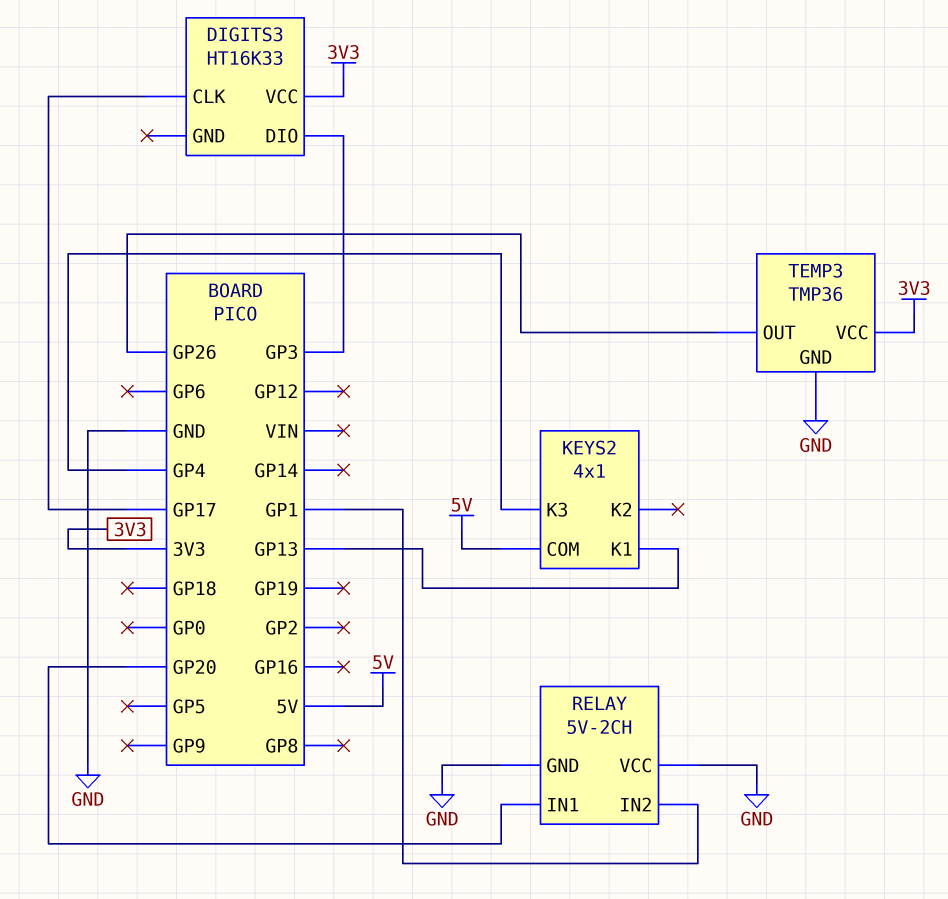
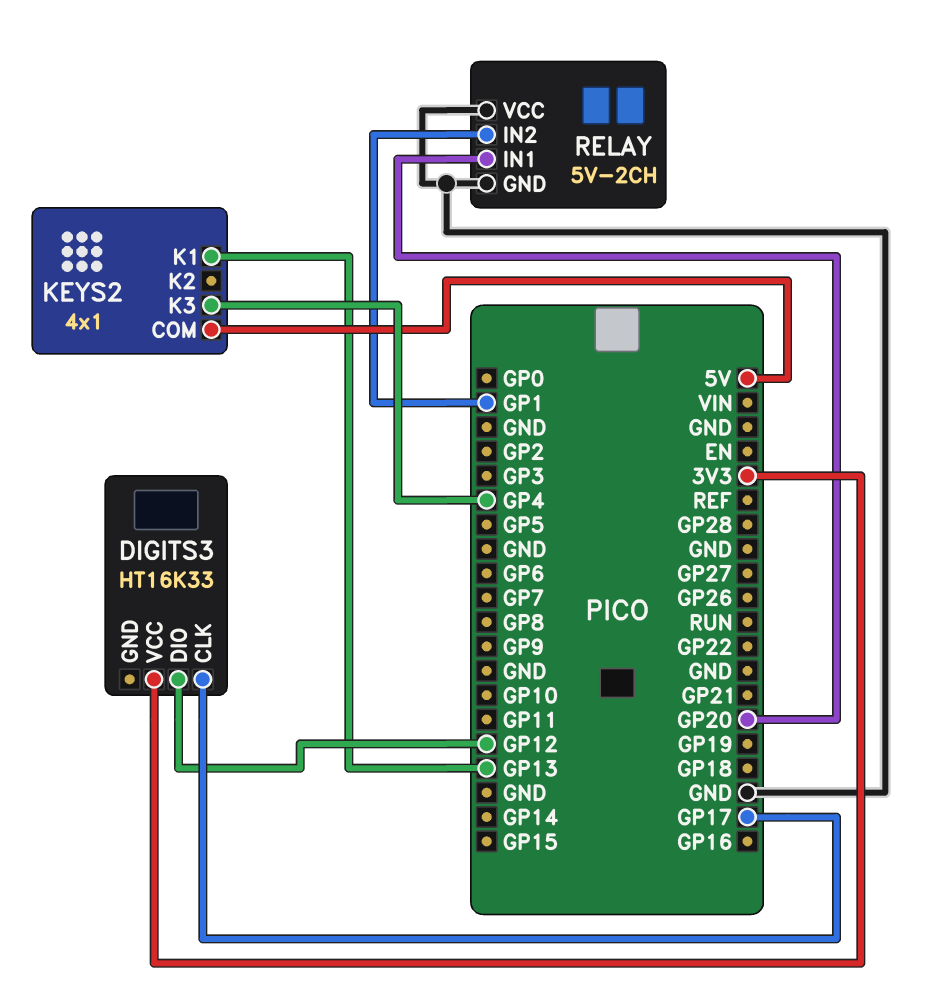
DIGITS3 pin DIO: GP3 -> GP12
TEMP3: TMP36 -> none
TEMP3 pin GND: GND -> none
TEMP3 pin OUT: GP26 -> none
TEMP3 pin VCC: 3V3 -> none

